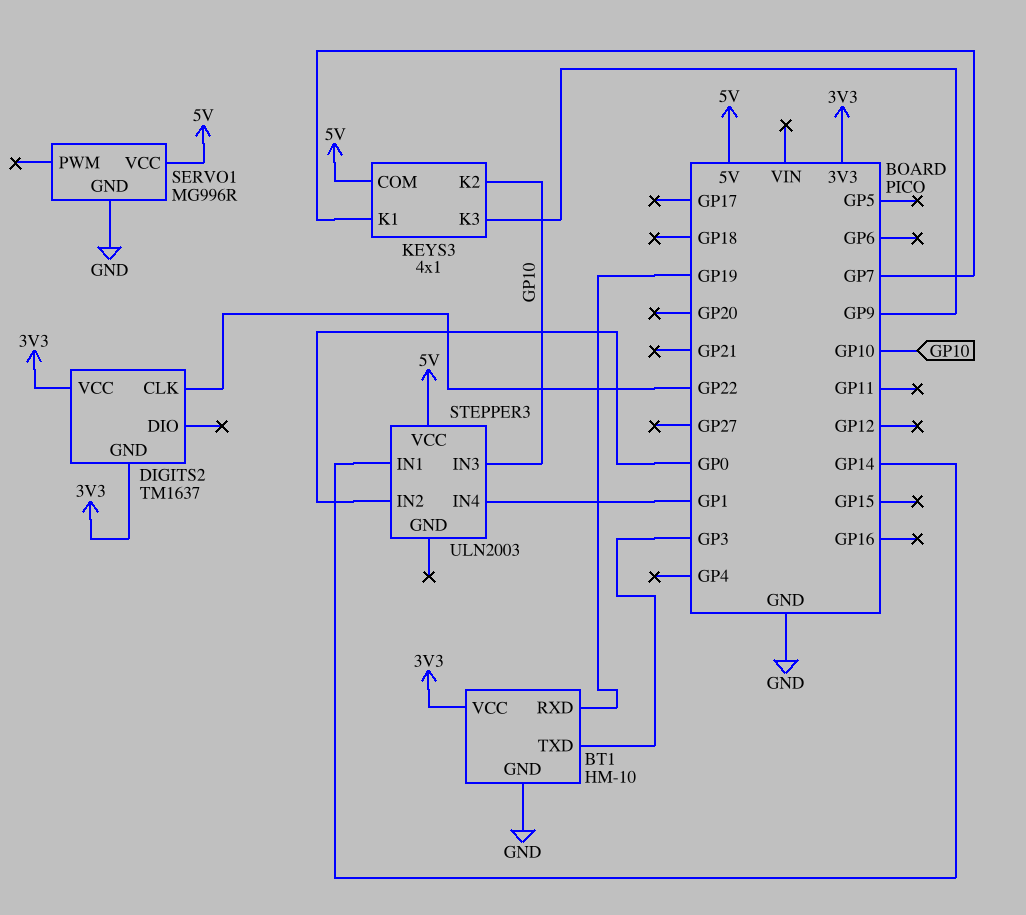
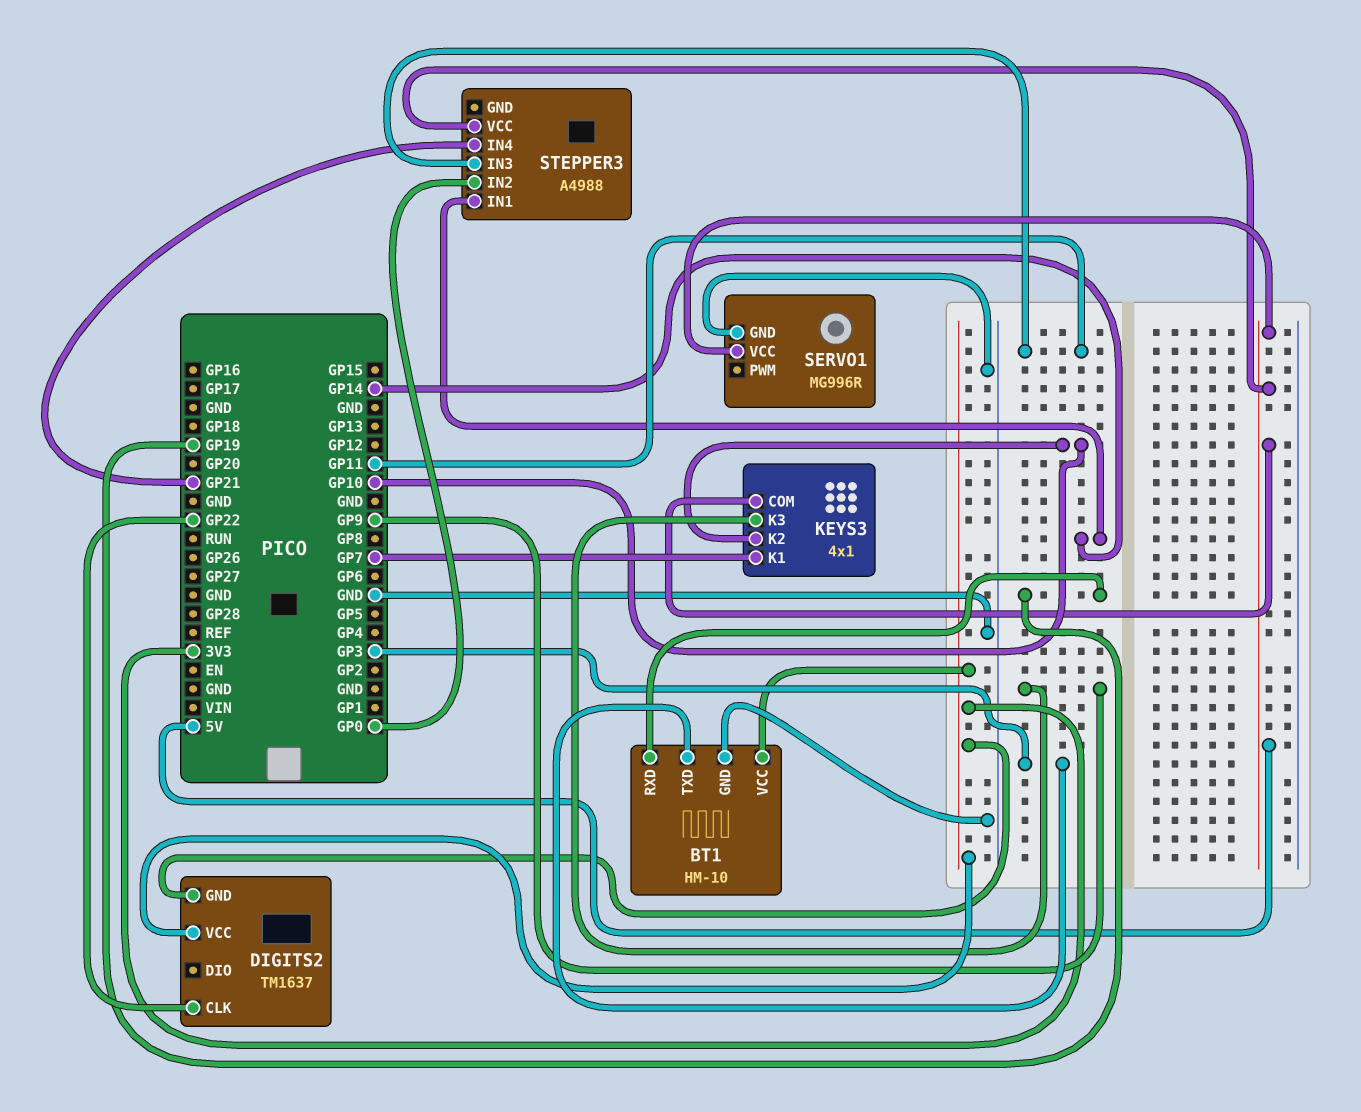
STEPPER3: ULN2003 -> A4988
STEPPER3 pin IN3: GP10 -> GP11
STEPPER3 pin IN4: GP1 -> GP21

